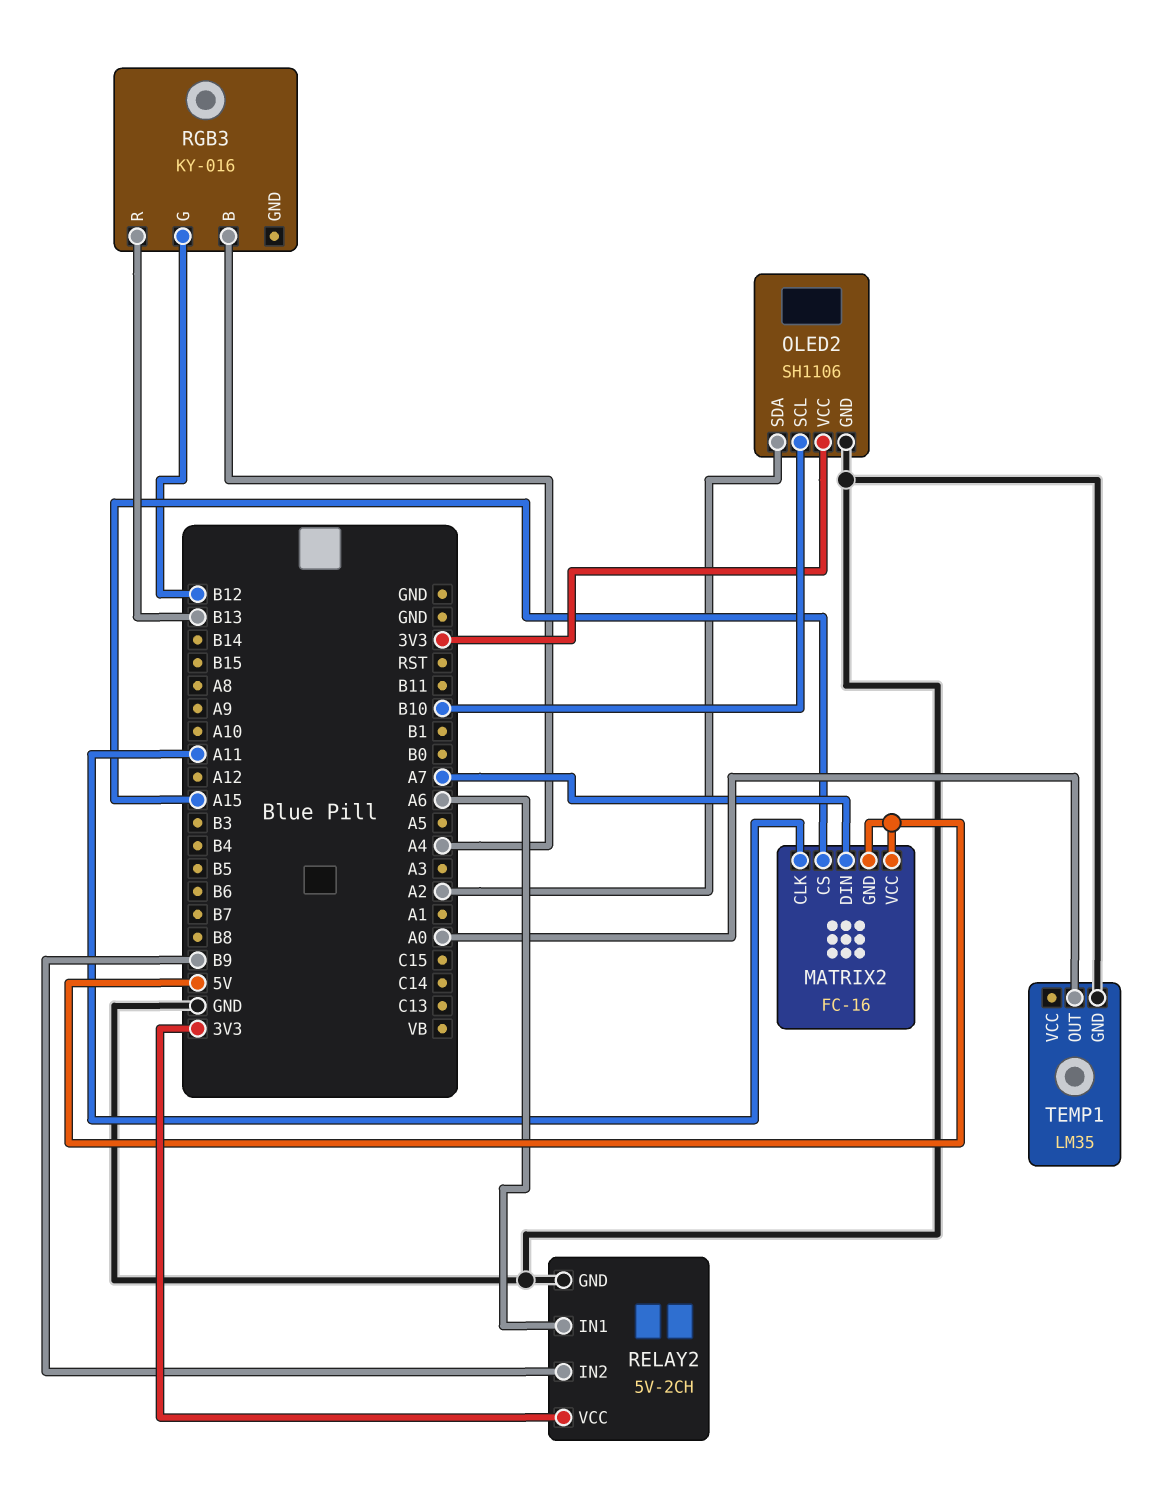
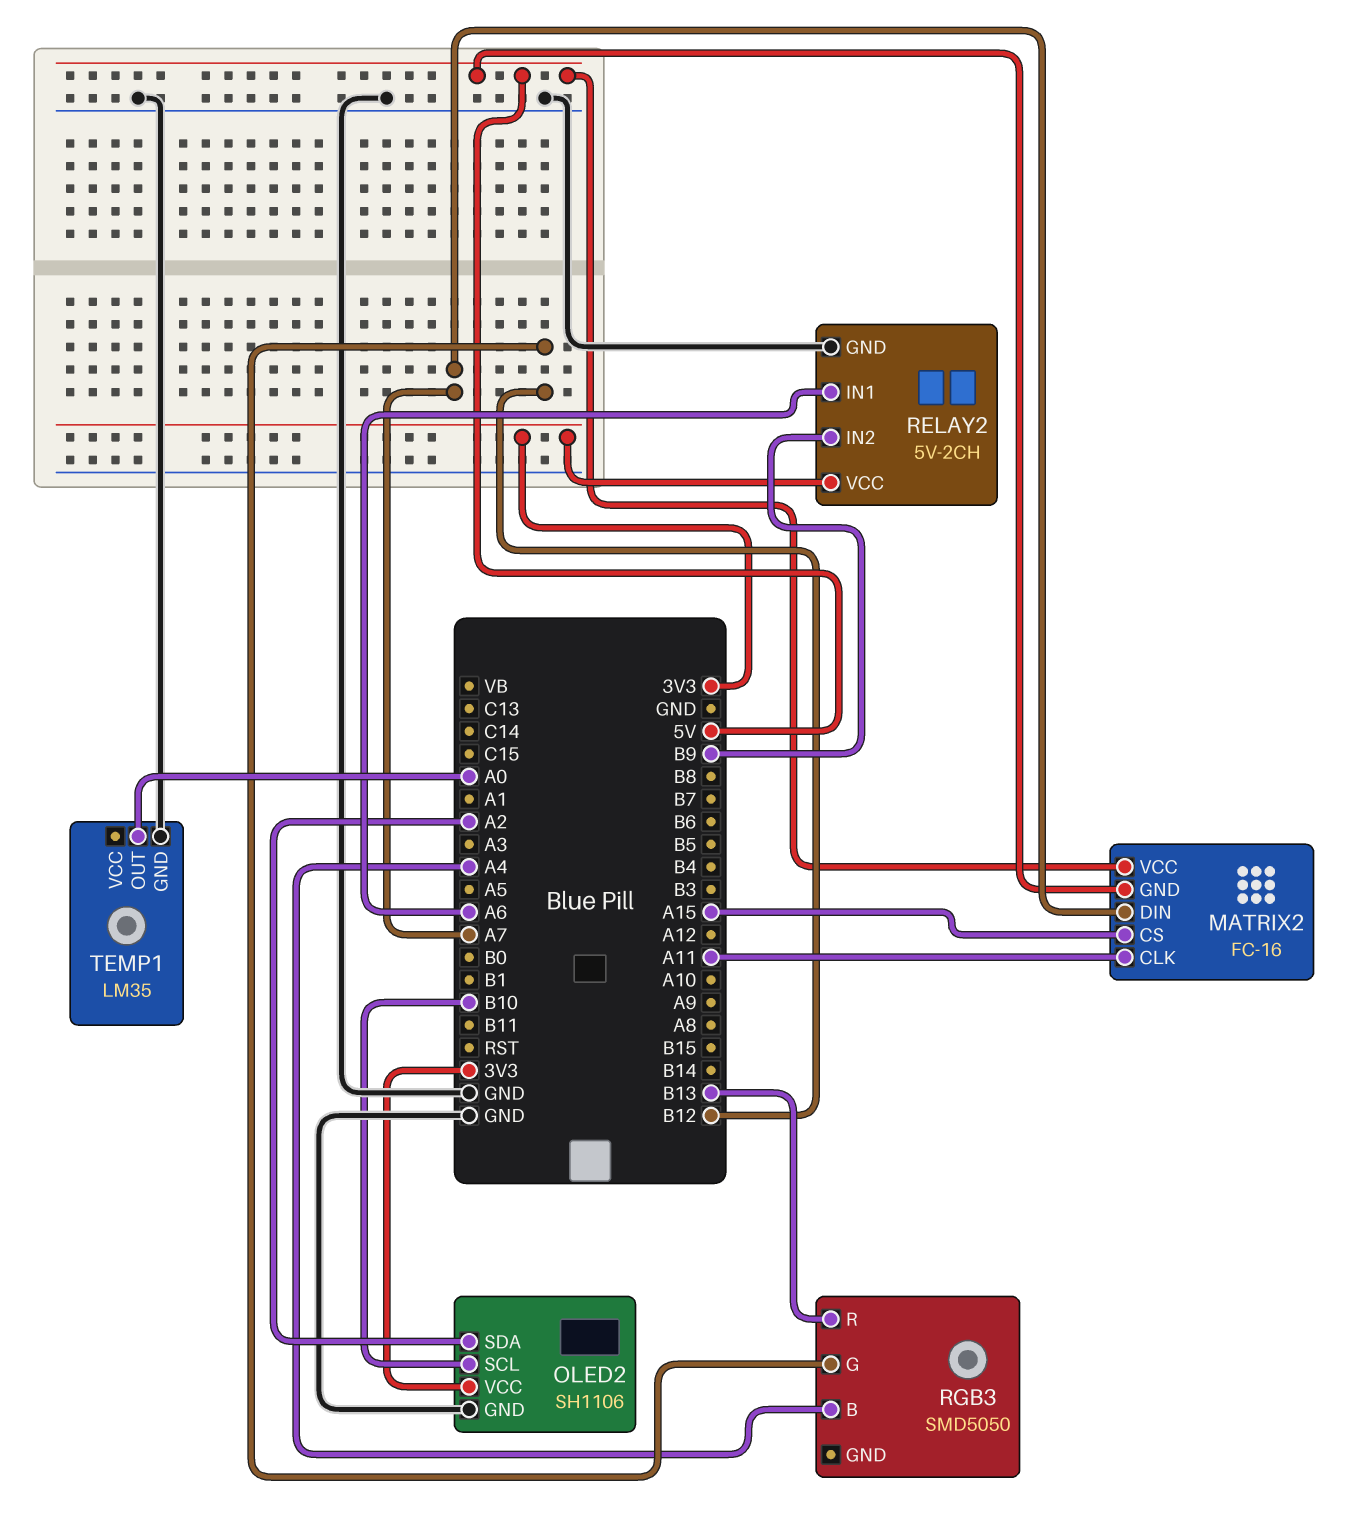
RGB3: KY-016 -> SMD5050

